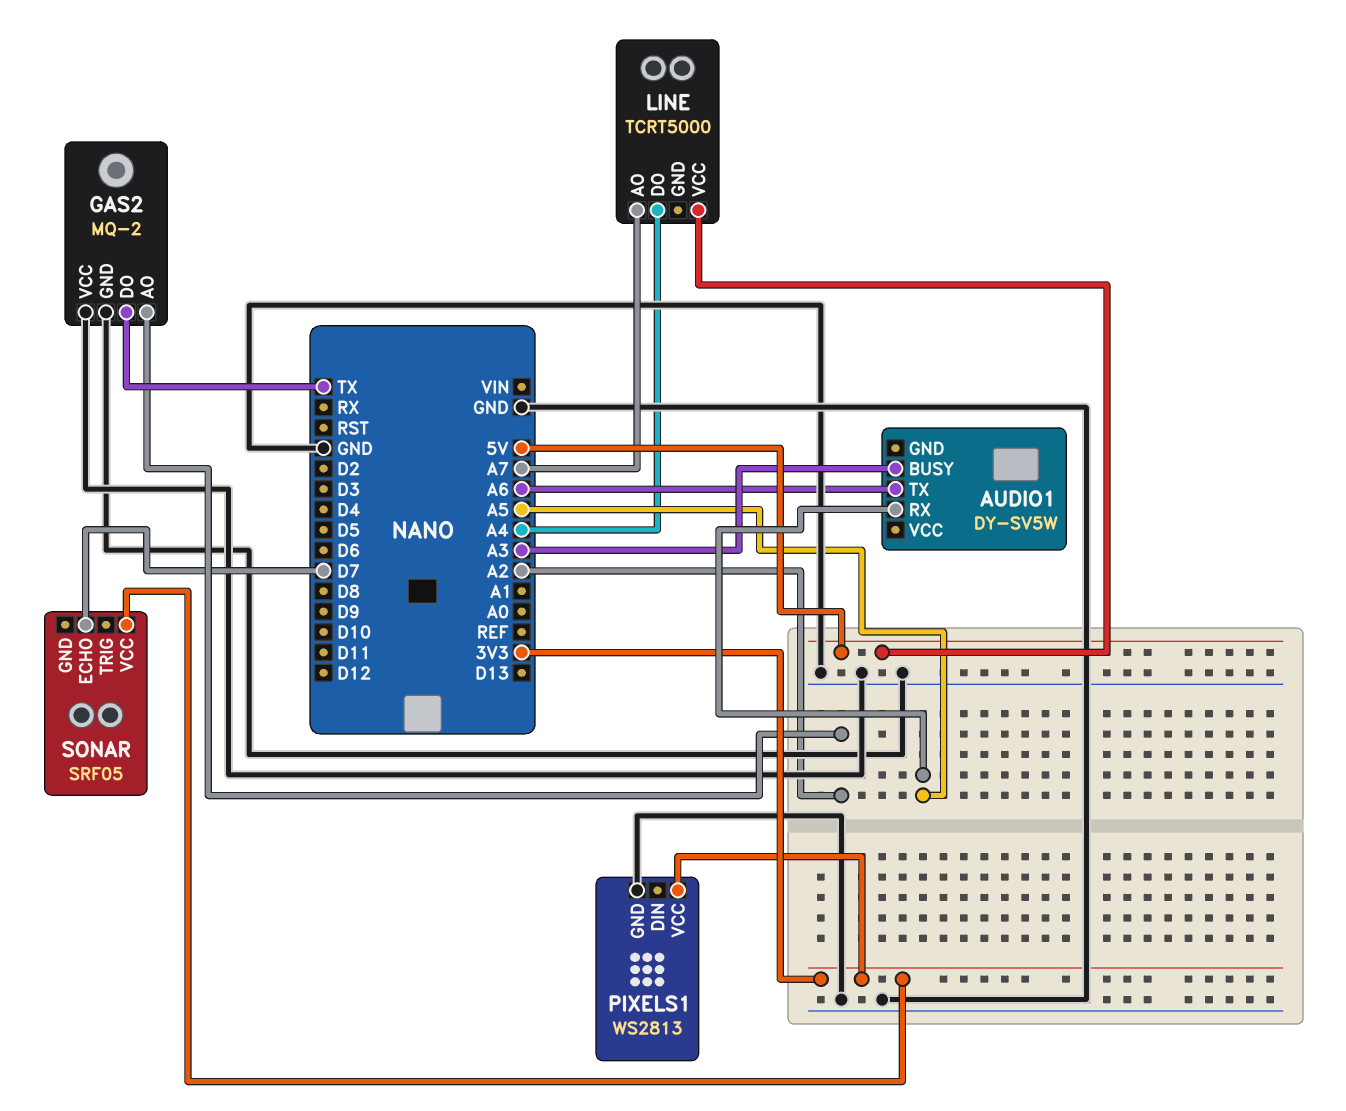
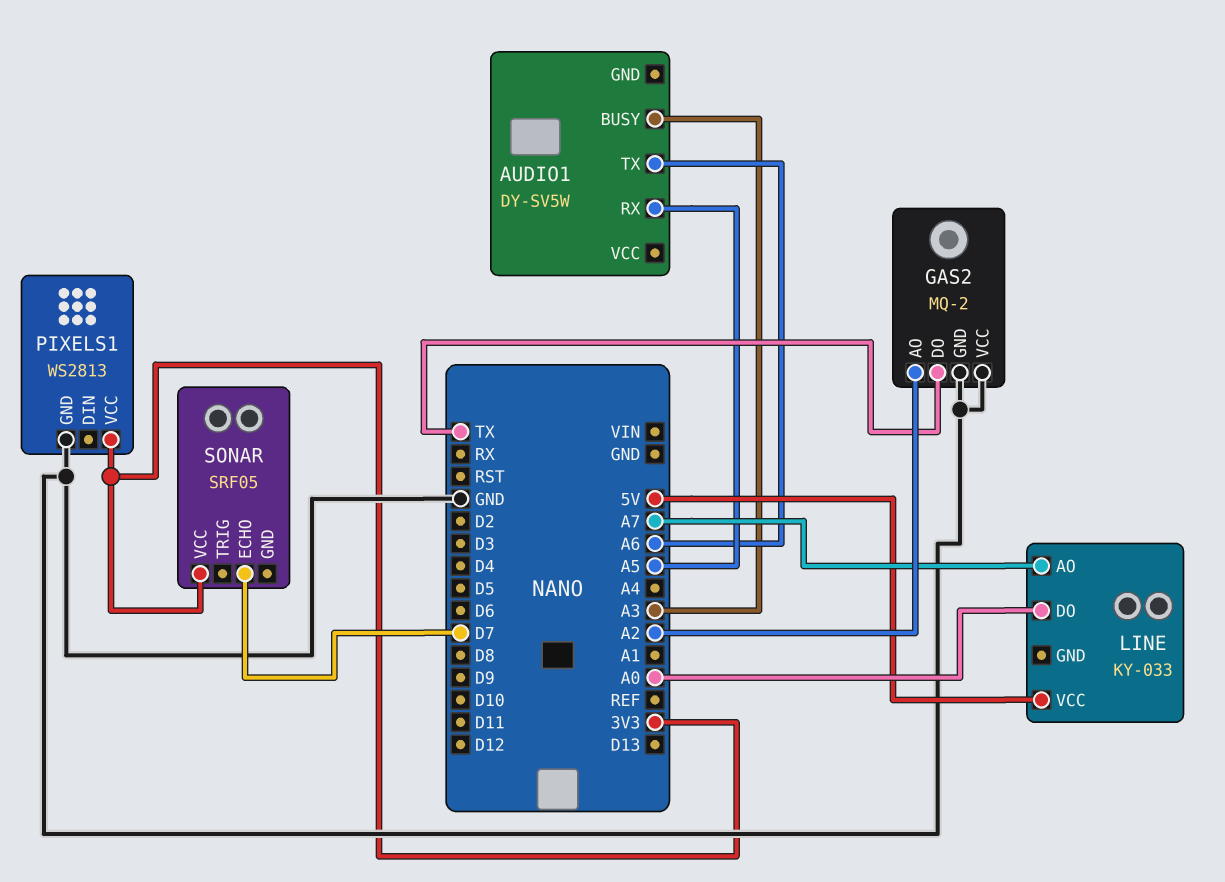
LINE: TCRT5000 -> KY-033
LINE pin DO: A4 -> A0

